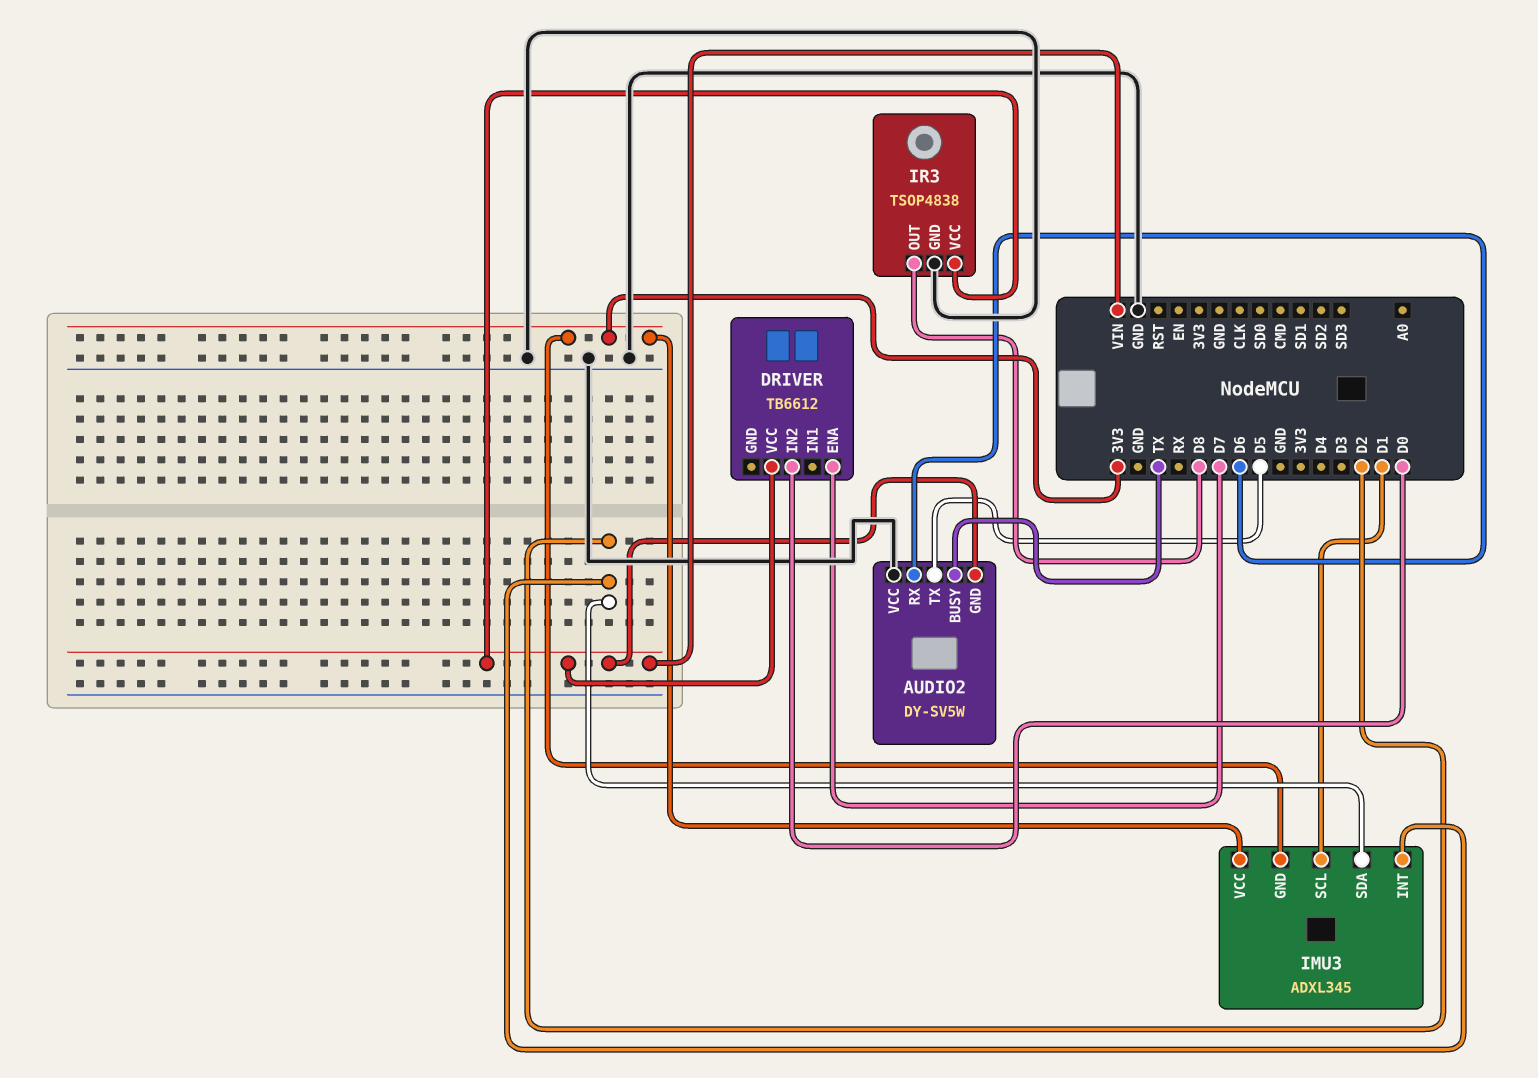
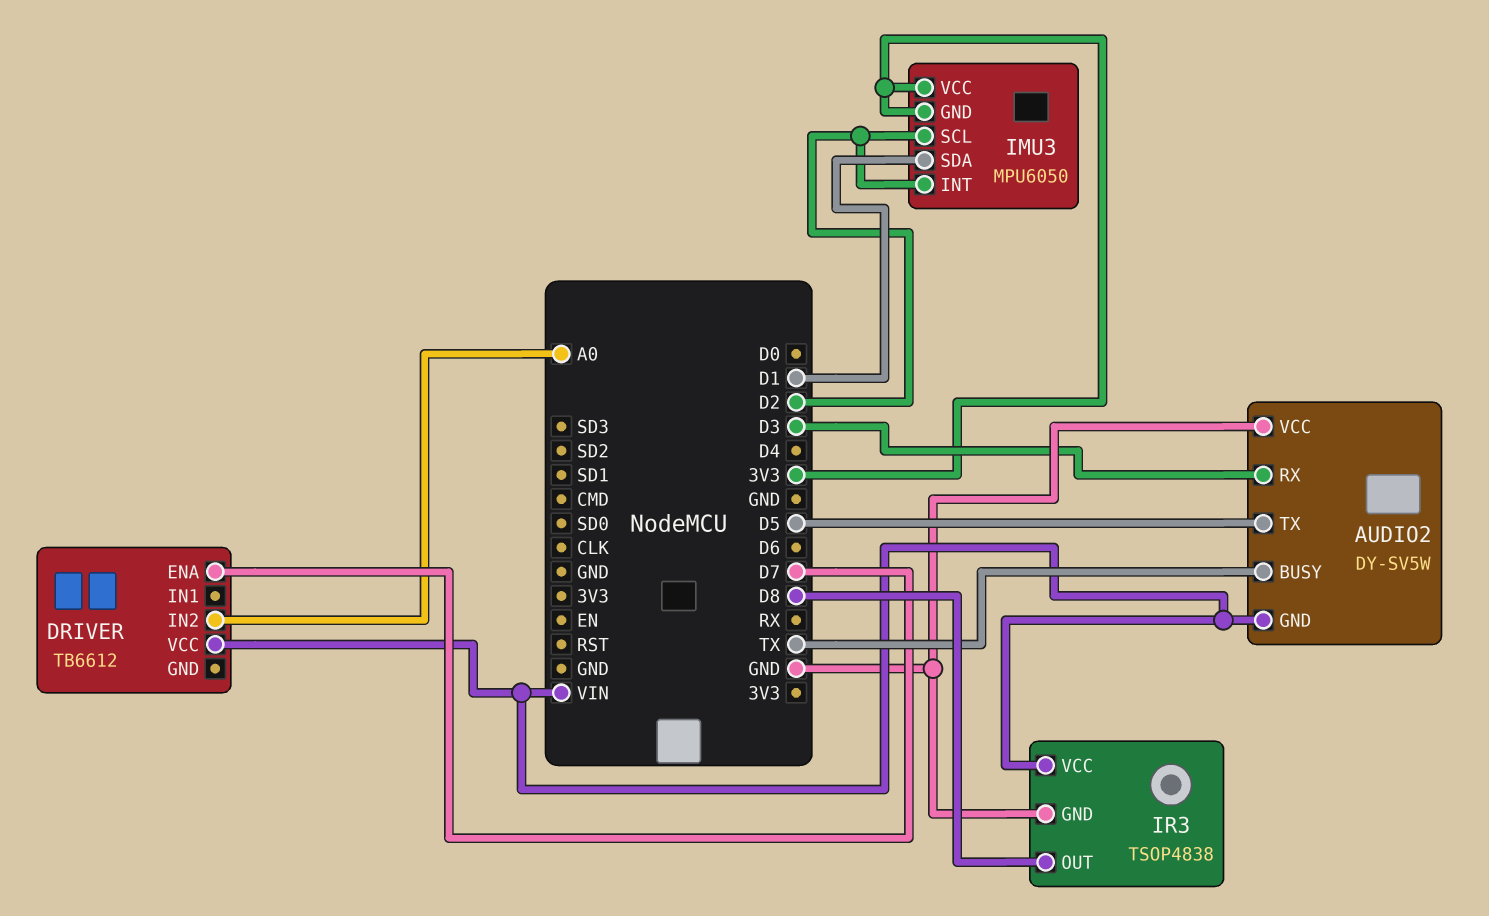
AUDIO2 pin RX: D6 -> D3
DRIVER pin IN2: D0 -> A0
IMU3: ADXL345 -> MPU6050
IMU3 pin SCL: D1 -> D2
IMU3 pin SDA: D2 -> D1

